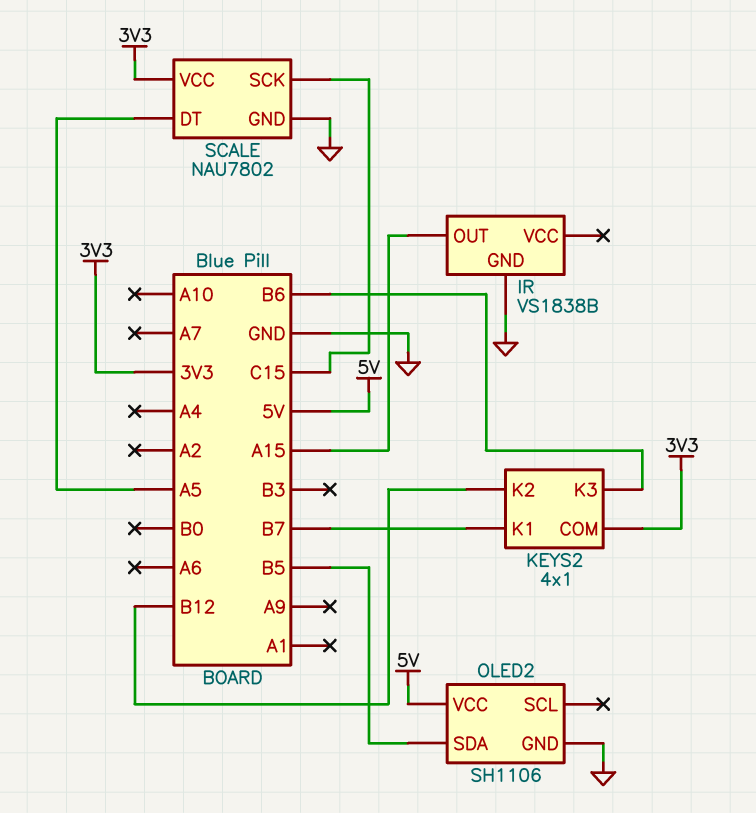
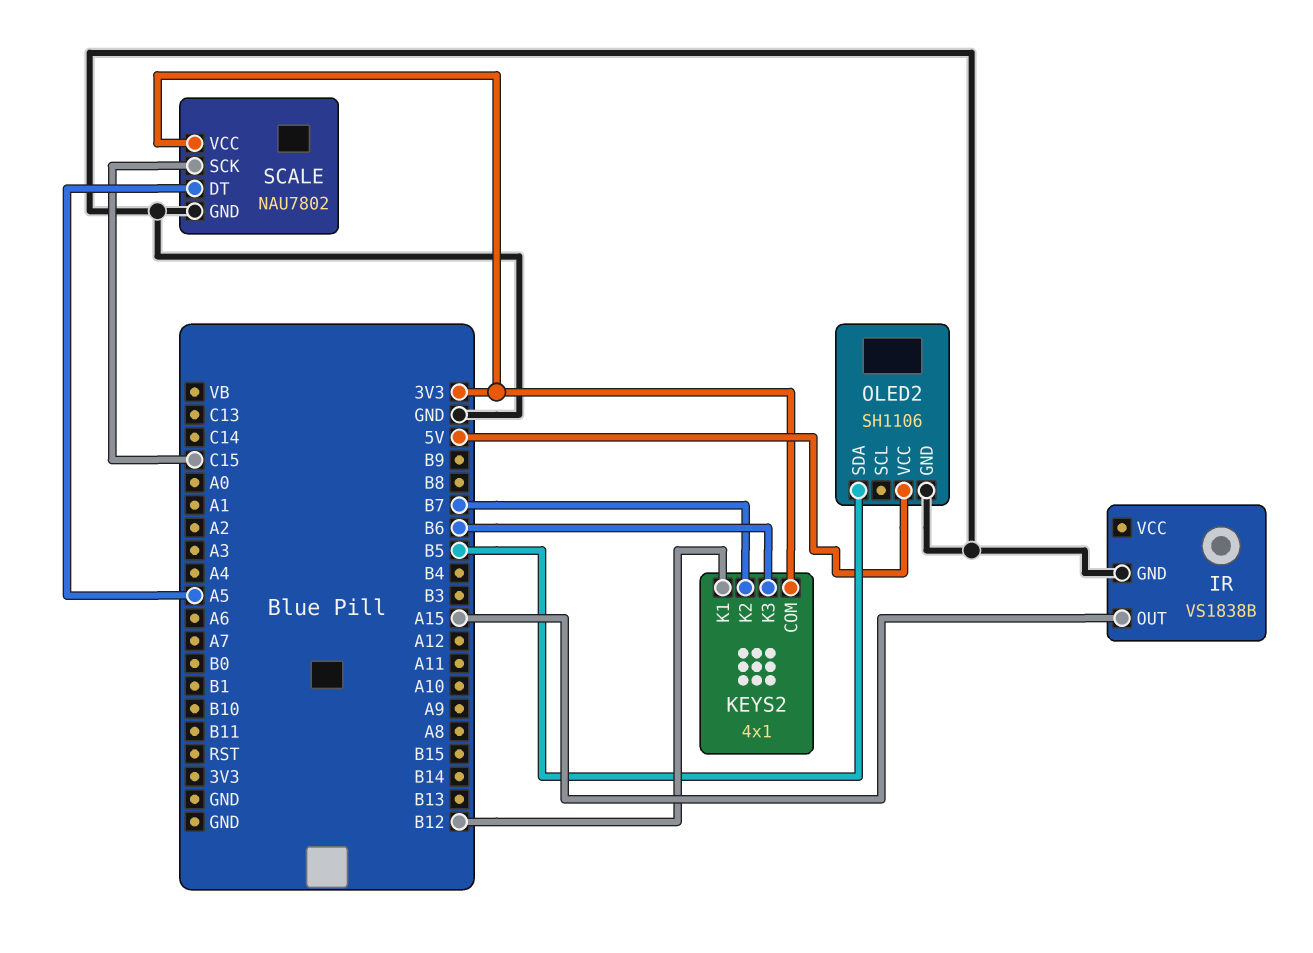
KEYS2 pin K1: B7 -> B12
KEYS2 pin K2: B12 -> B7

